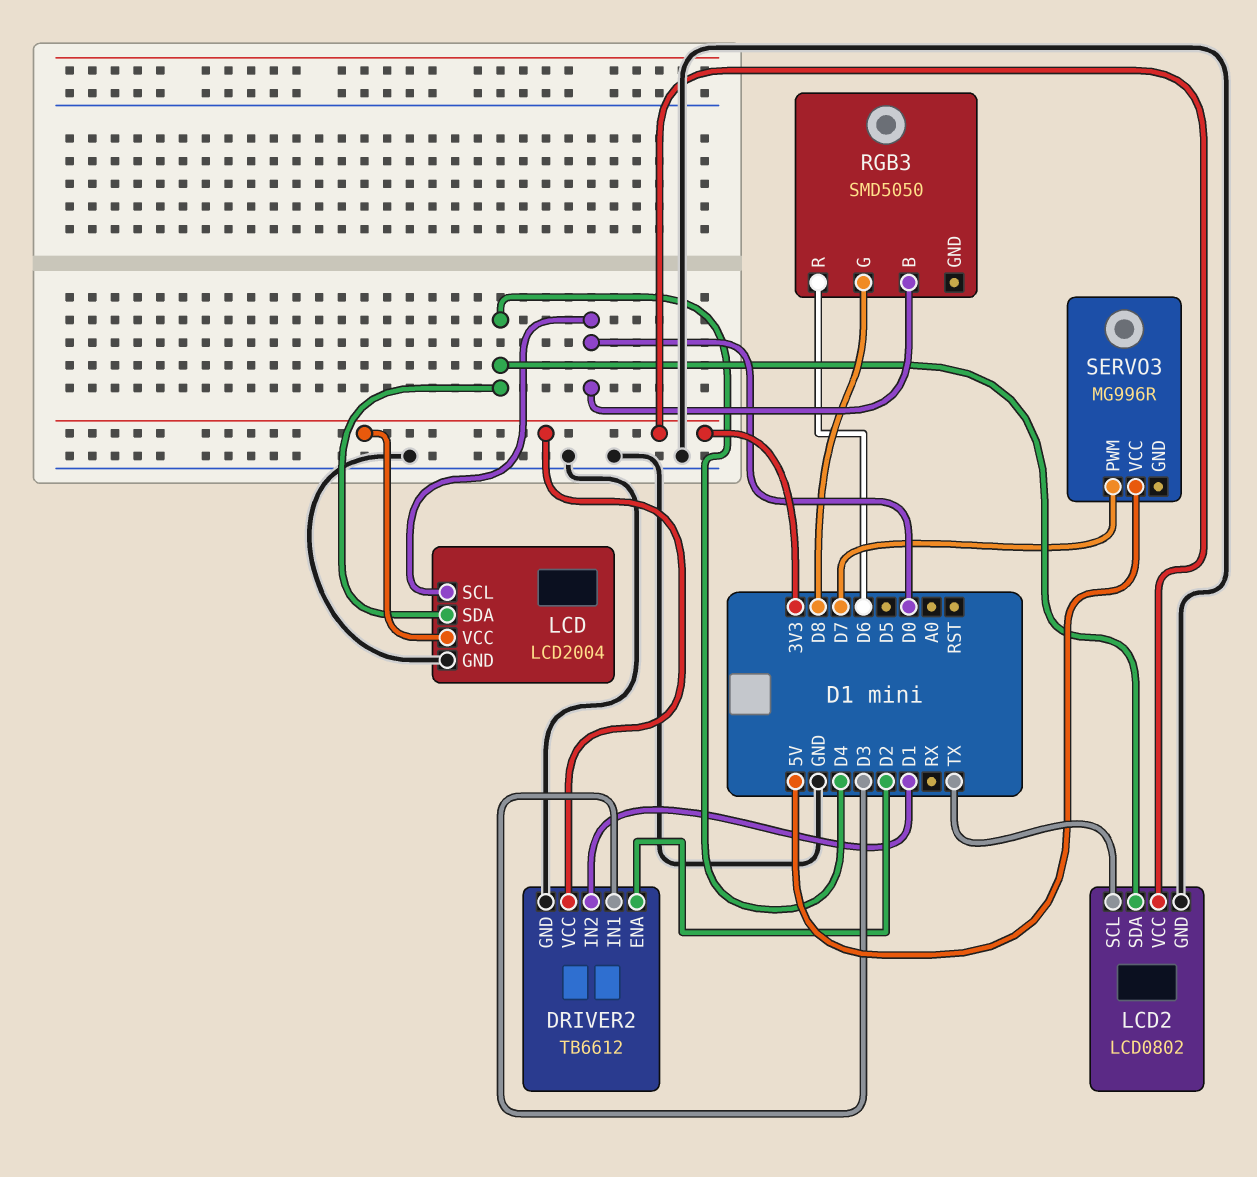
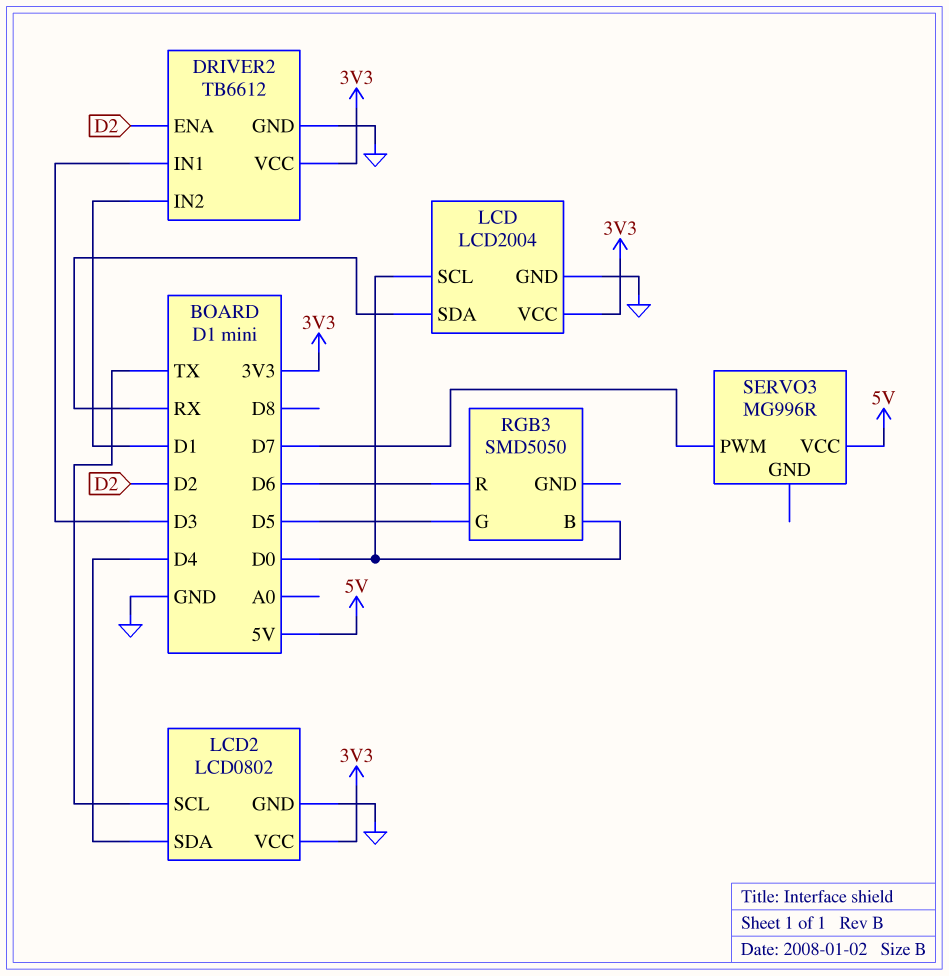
LCD pin SDA: D4 -> RX
RGB3 pin G: D8 -> D5

